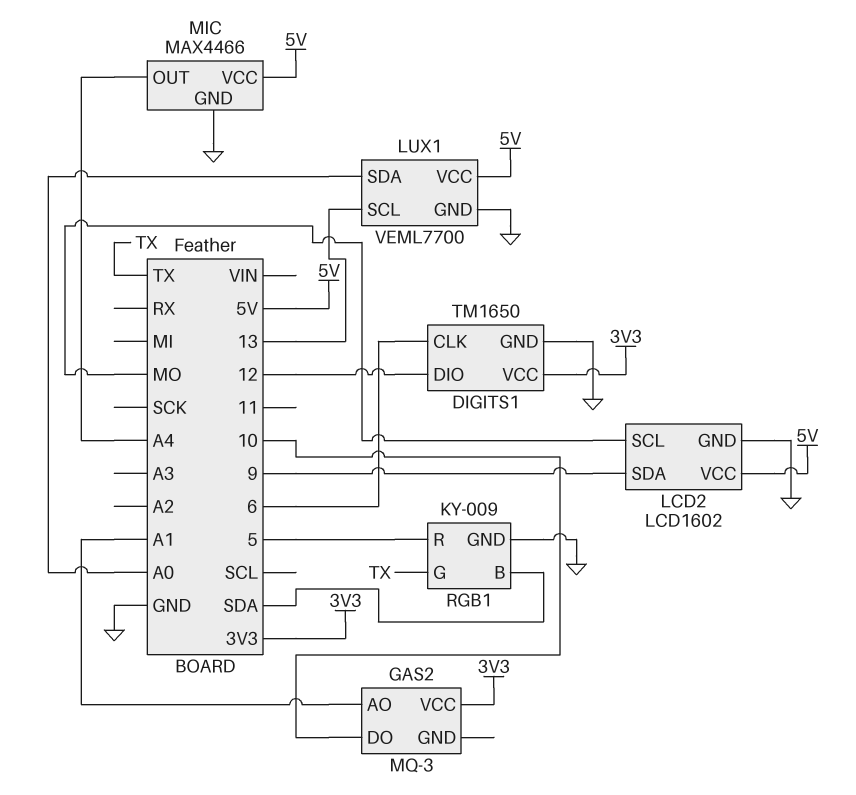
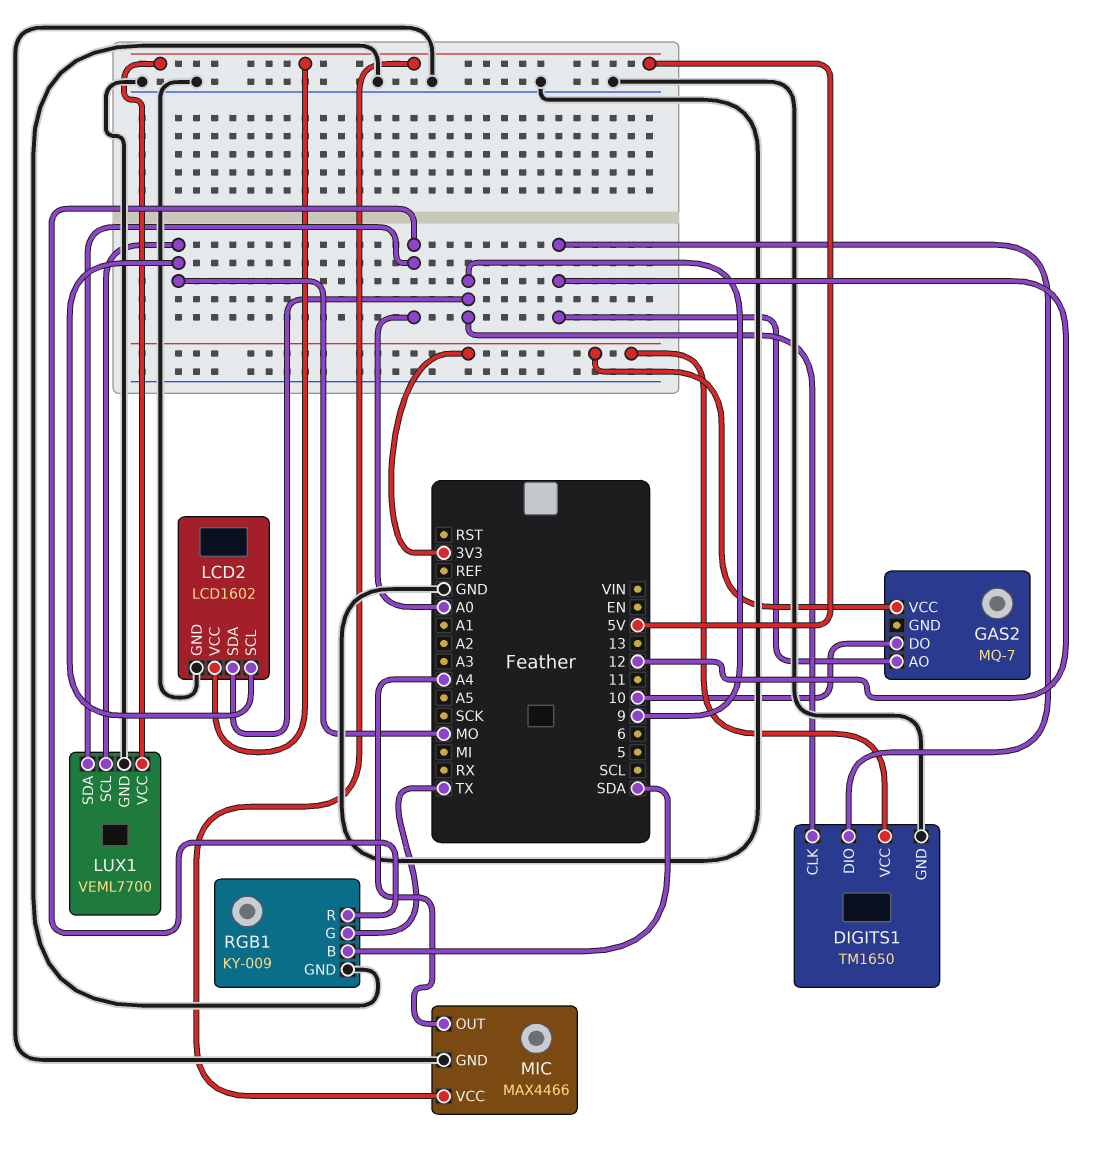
DIGITS1 pin CLK: 6 -> 9
GAS2: MQ-3 -> MQ-7
GAS2 pin AO: A1 -> 12
LUX1 pin SCL: 13 -> MO
RGB1 pin R: 5 -> A0

